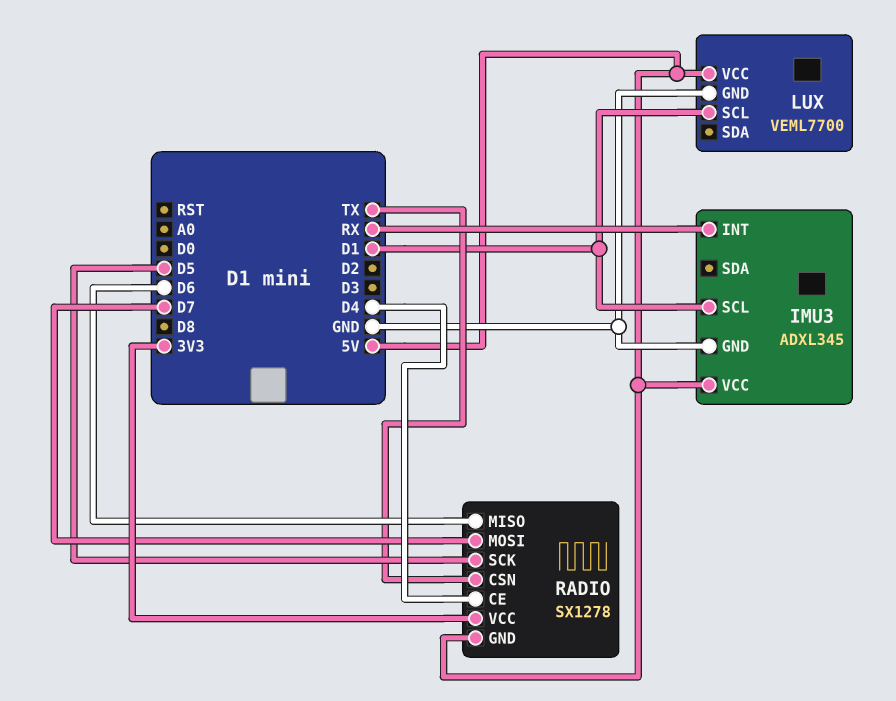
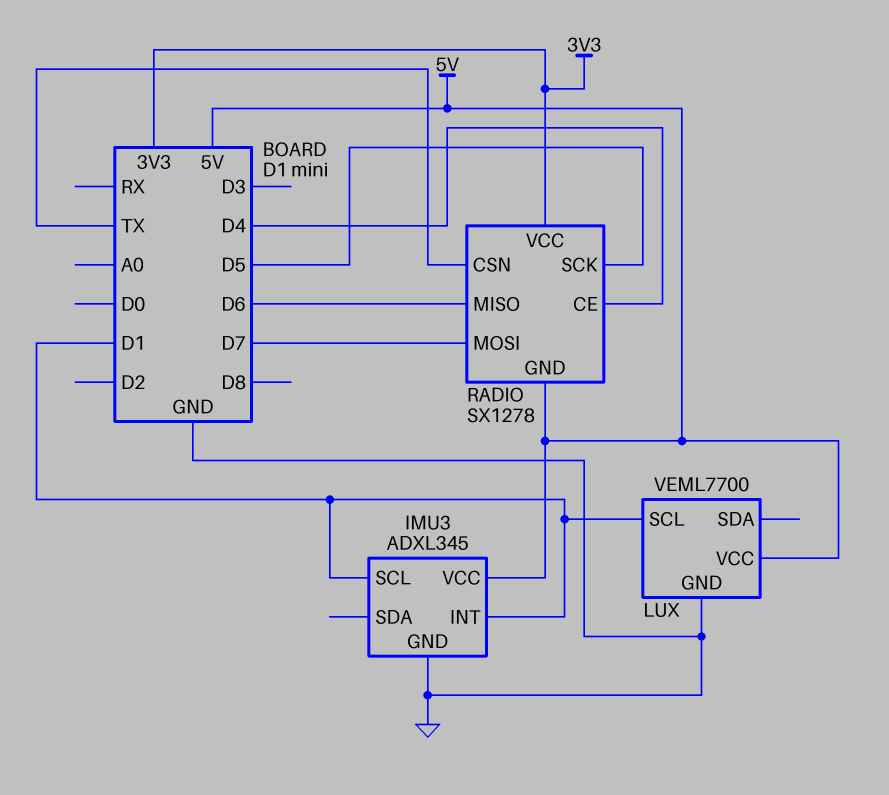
IMU3 pin INT: RX -> D1

